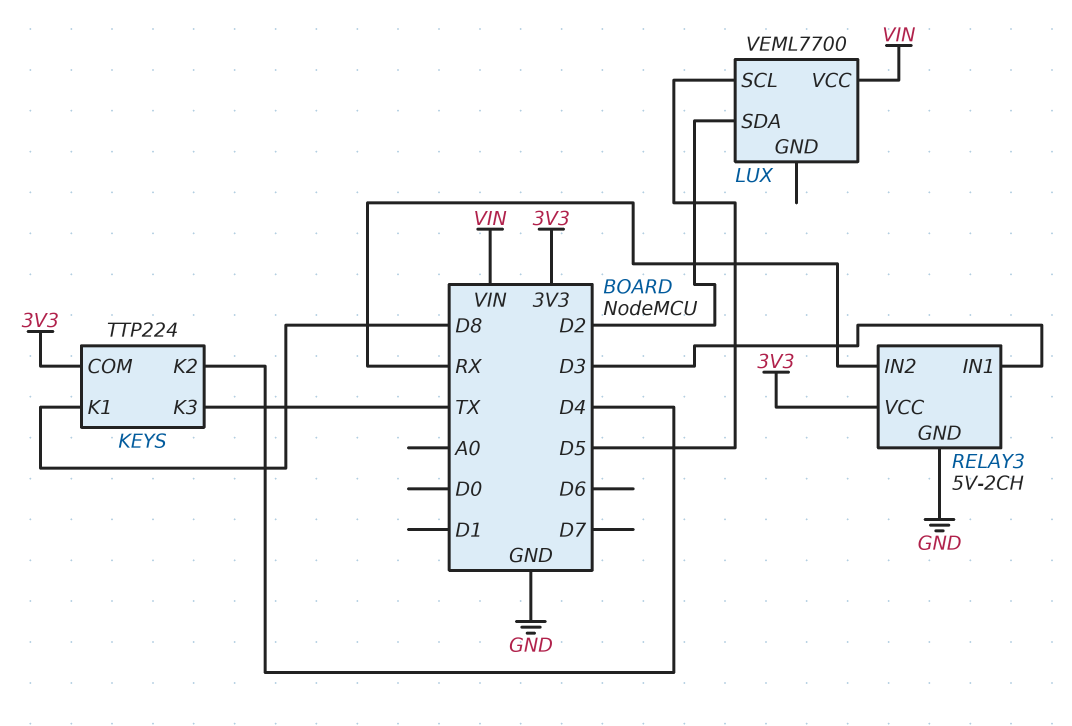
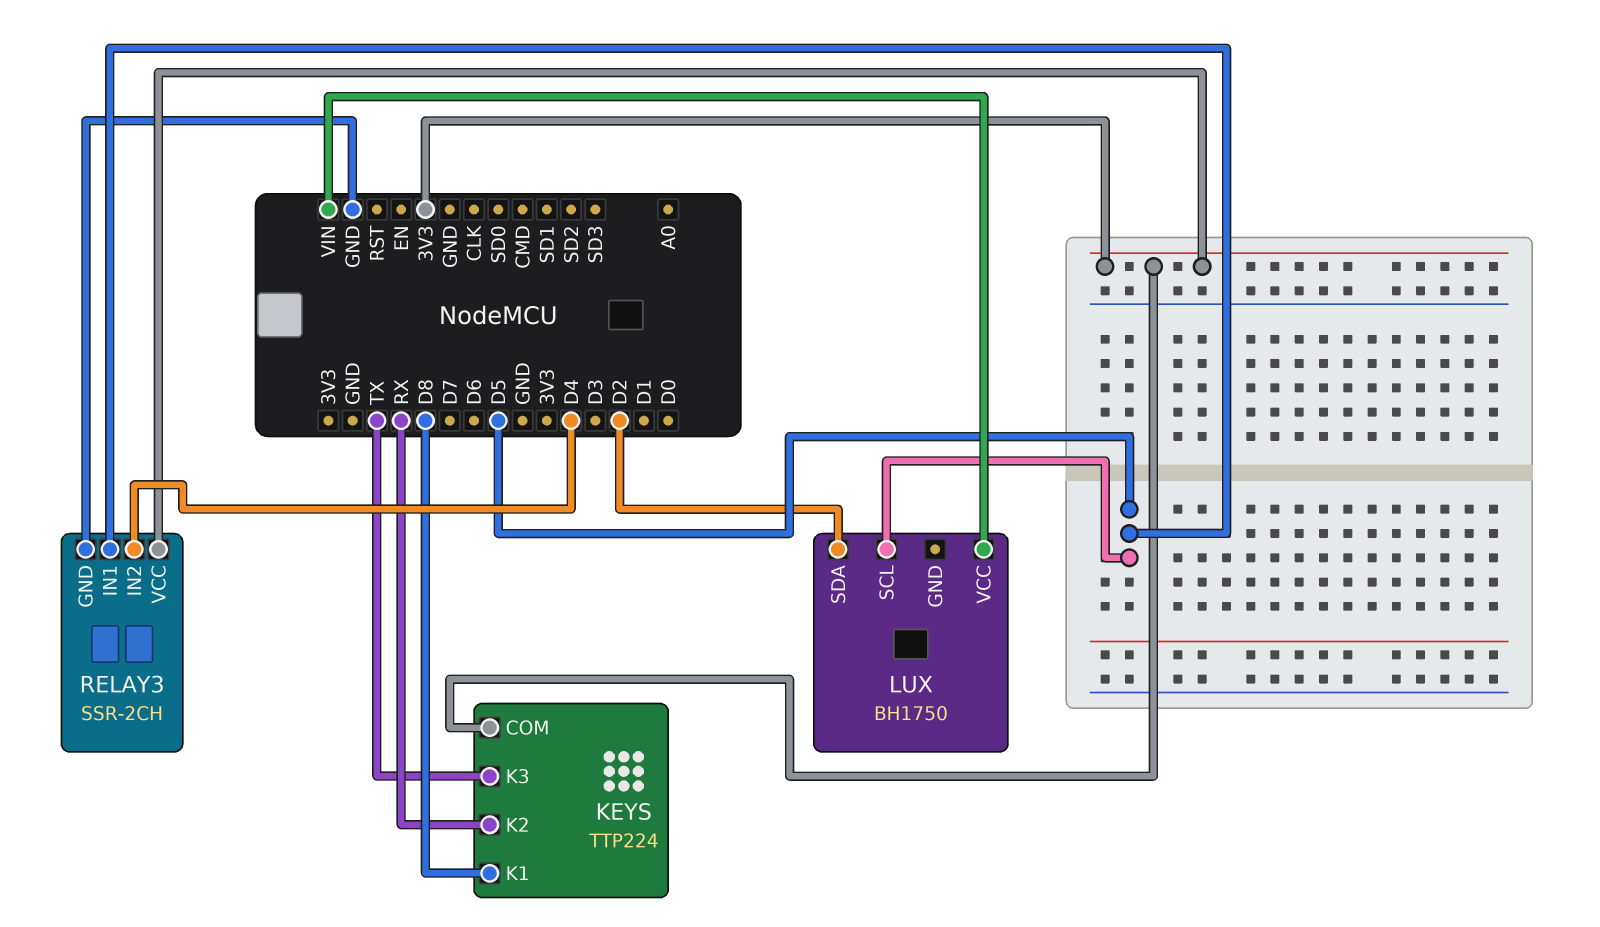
KEYS pin K2: D4 -> RX
LUX: VEML7700 -> BH1750
RELAY3: 5V-2CH -> SSR-2CH
RELAY3 pin IN1: D3 -> D5
RELAY3 pin IN2: RX -> D4

